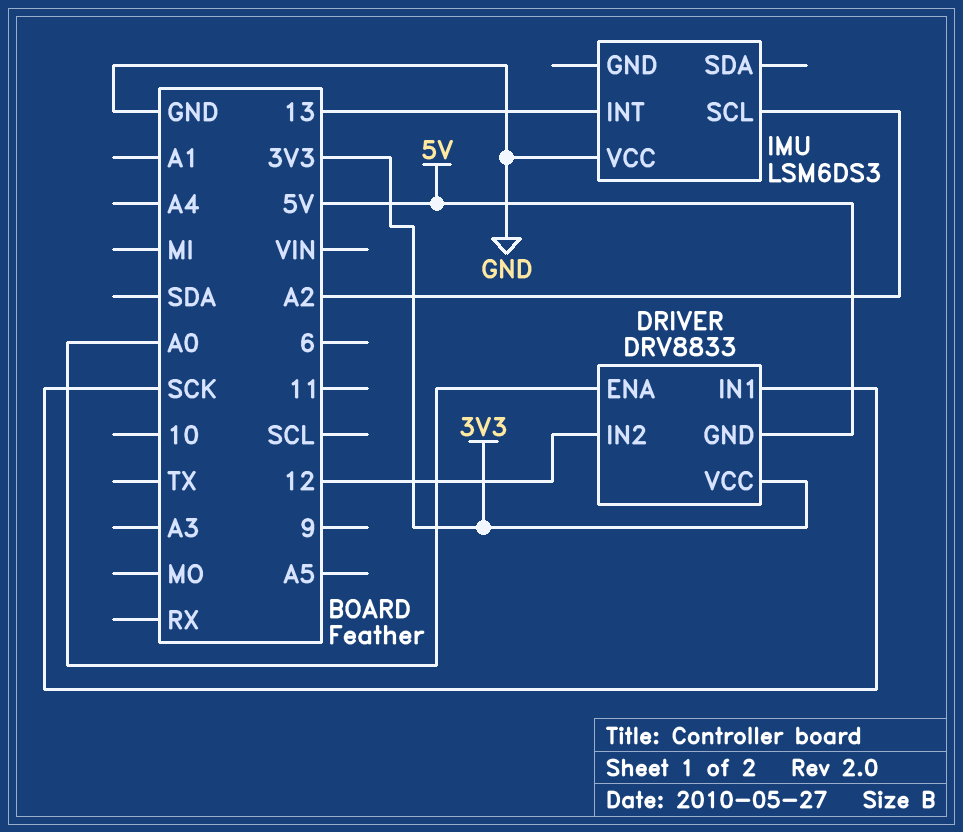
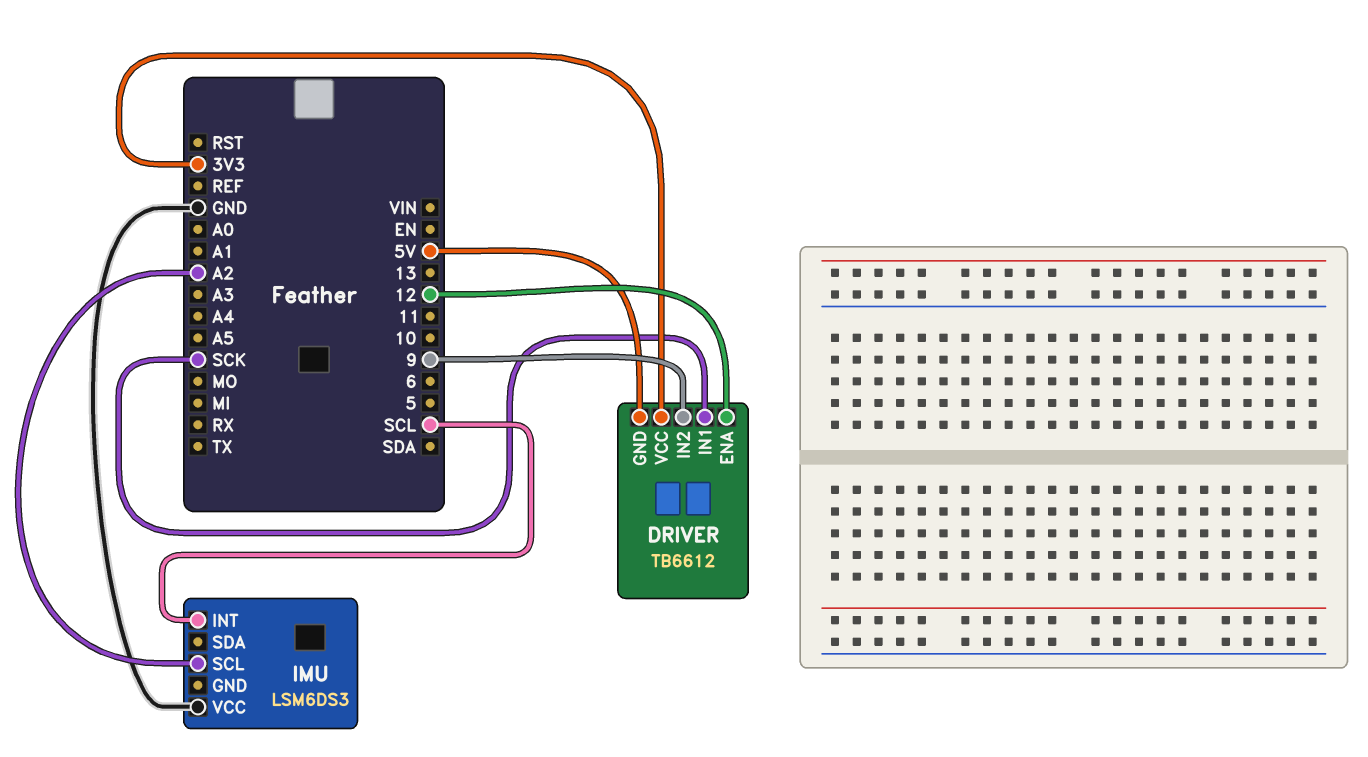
DRIVER: DRV8833 -> TB6612
DRIVER pin ENA: A0 -> 12
DRIVER pin IN2: 12 -> 9
IMU pin INT: 13 -> SCL

